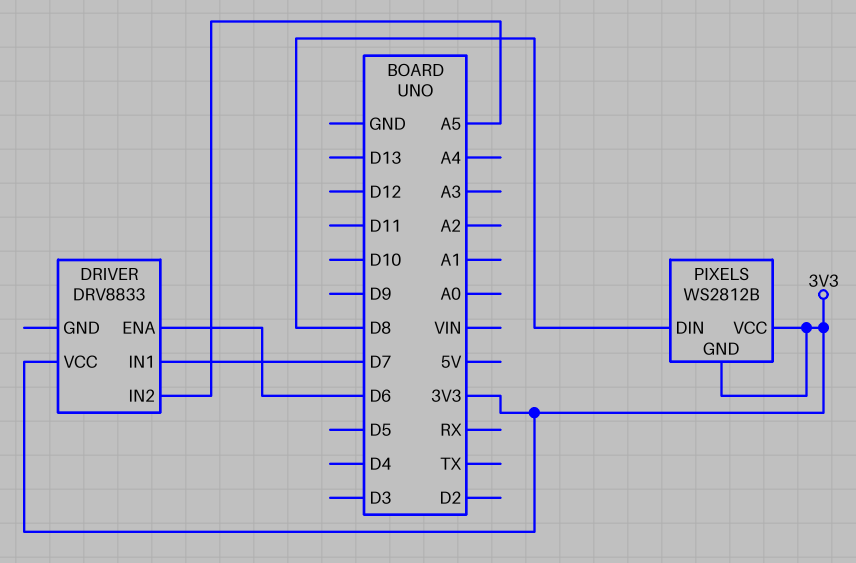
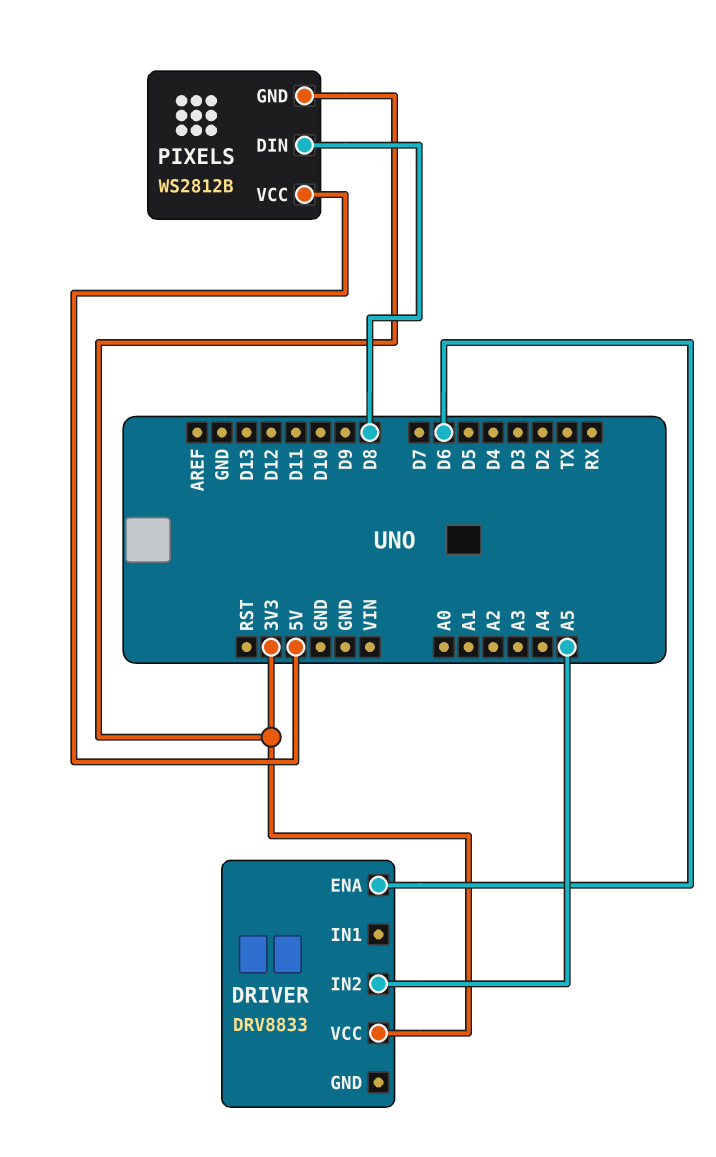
DRIVER pin IN1: D7 -> none
PIXELS pin VCC: 3V3 -> 5V

